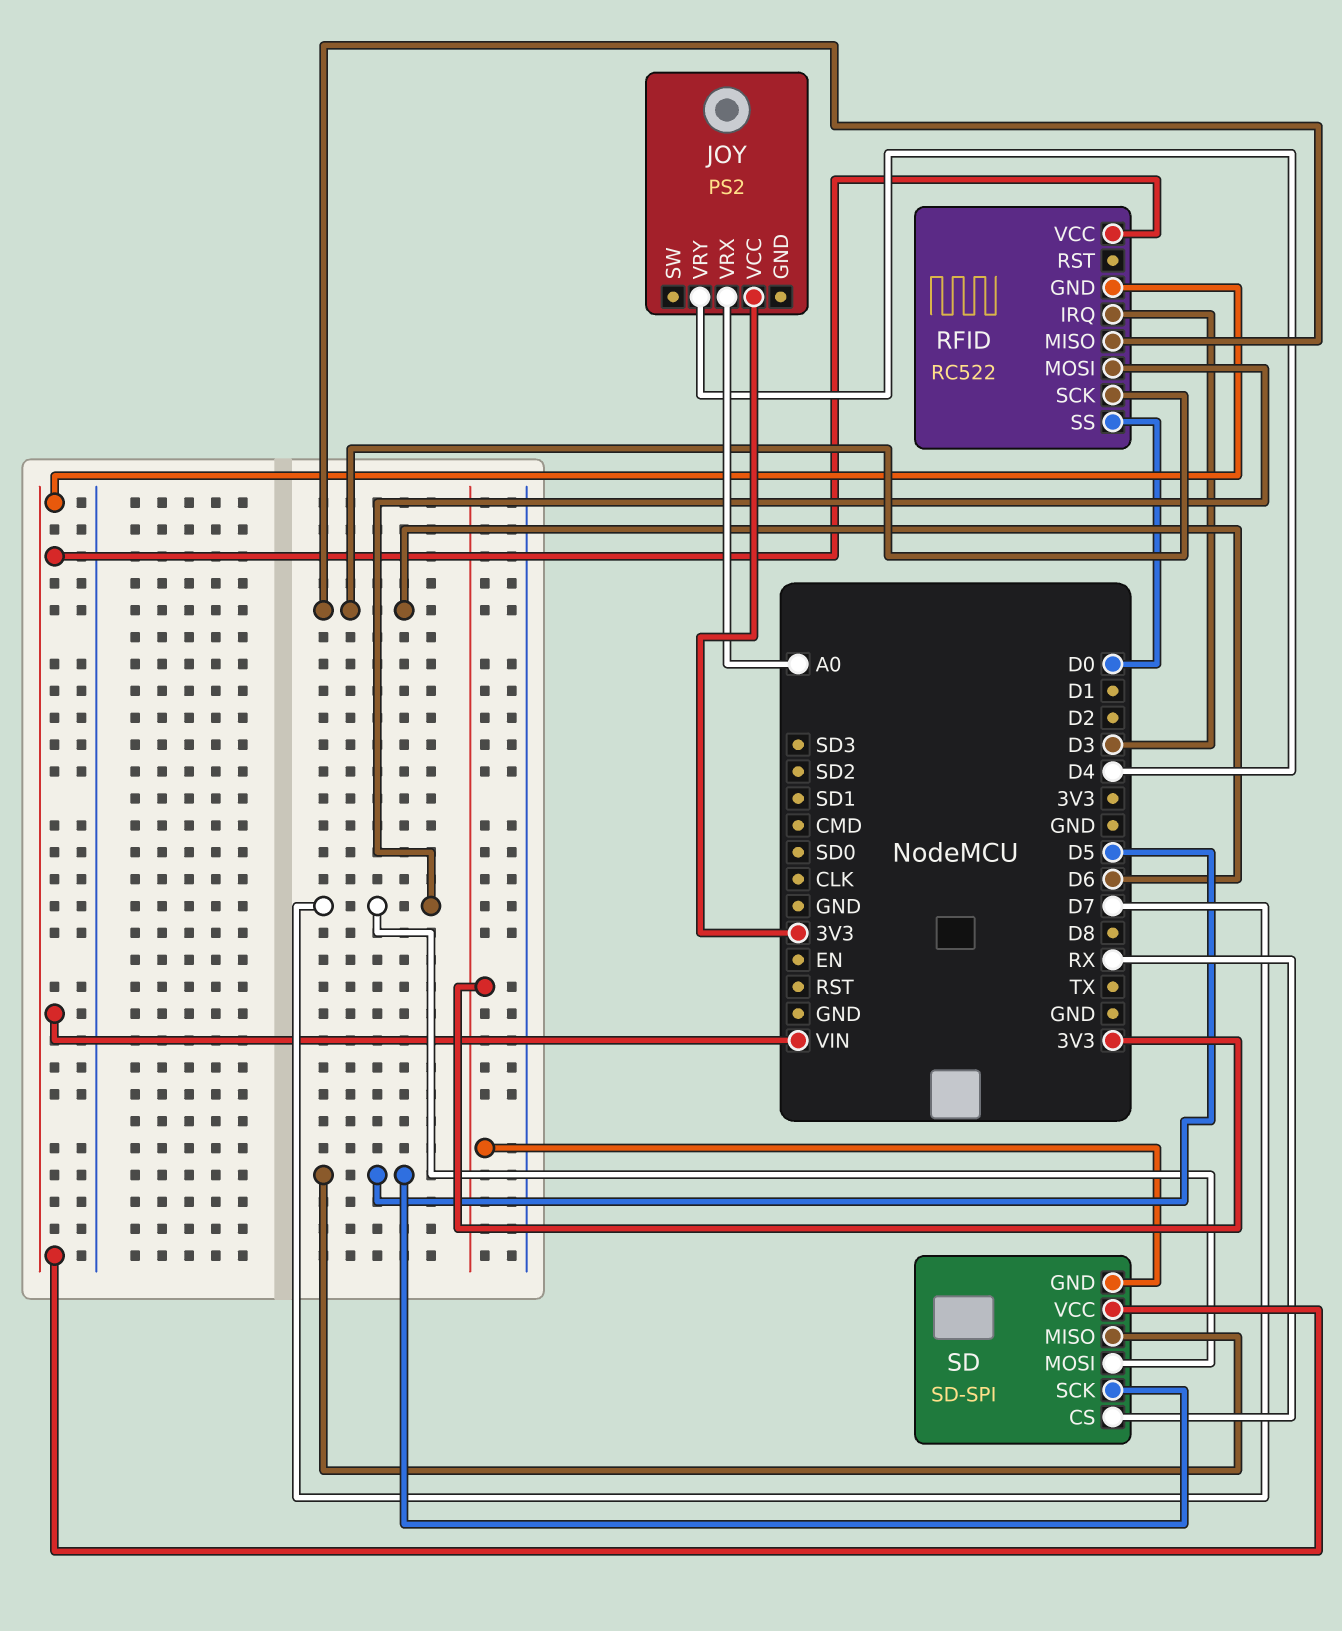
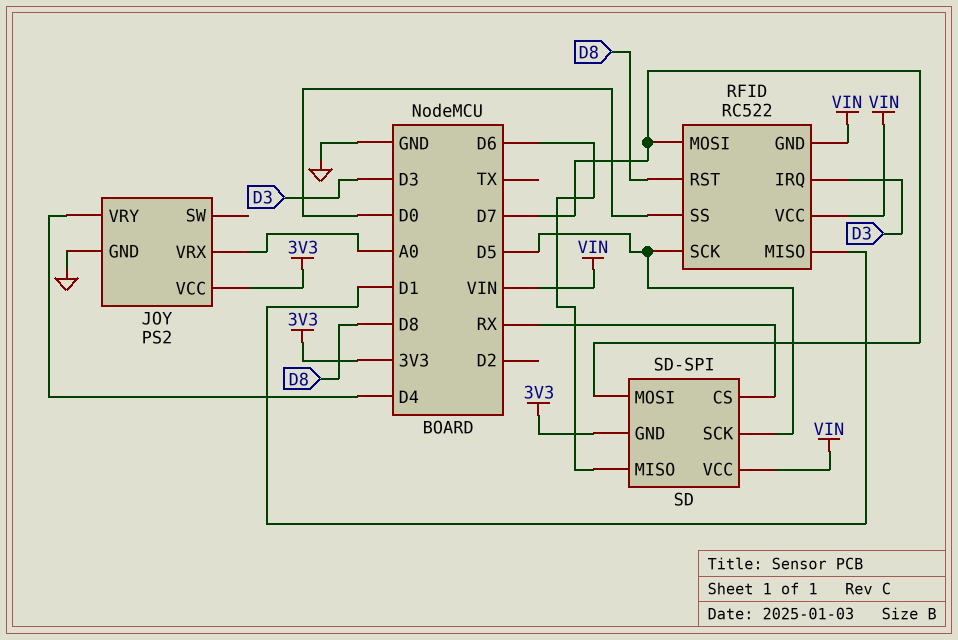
JOY pin GND: none -> GND
RFID pin MISO: D6 -> D1
RFID pin RST: none -> D8
RFID pin SCK: D6 -> D5
SD pin MISO: D5 -> D6

